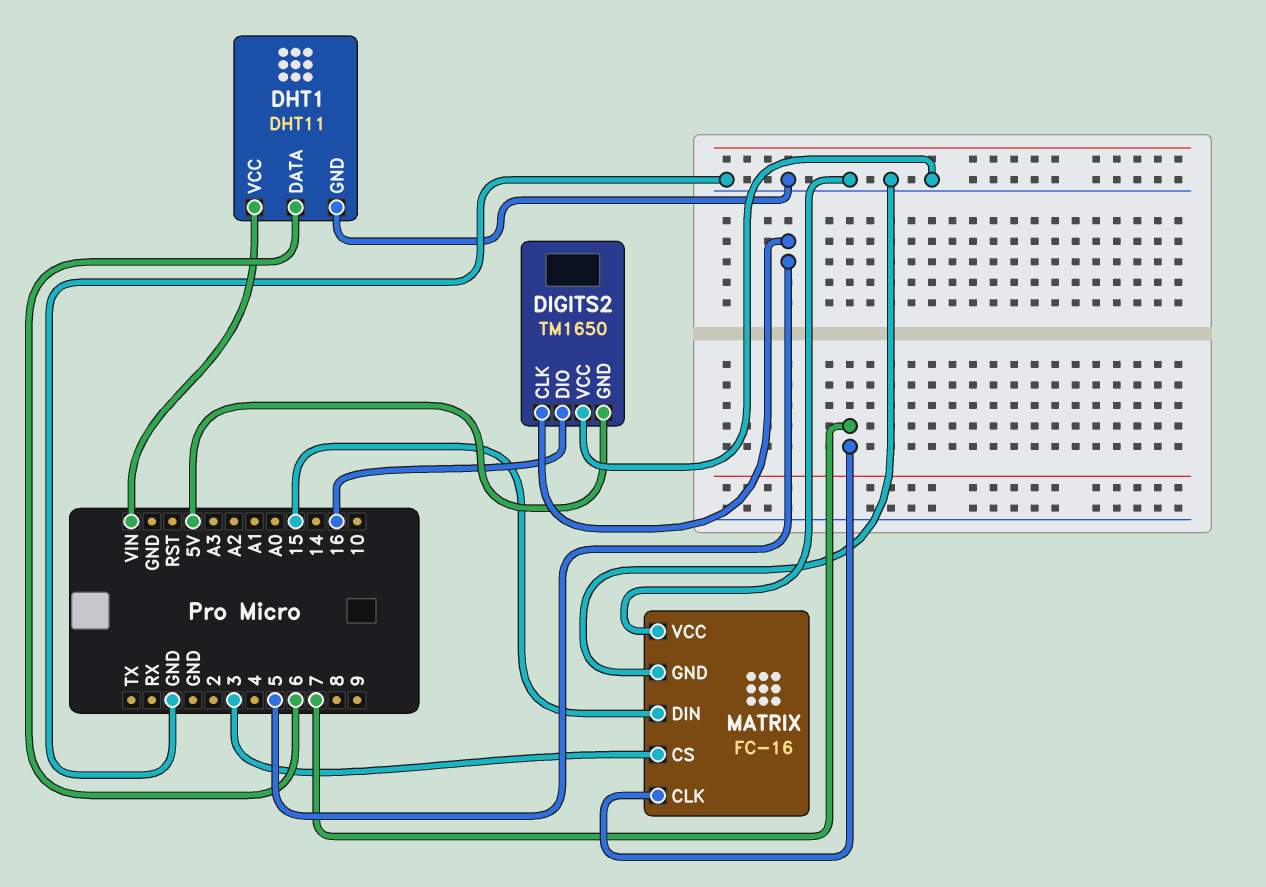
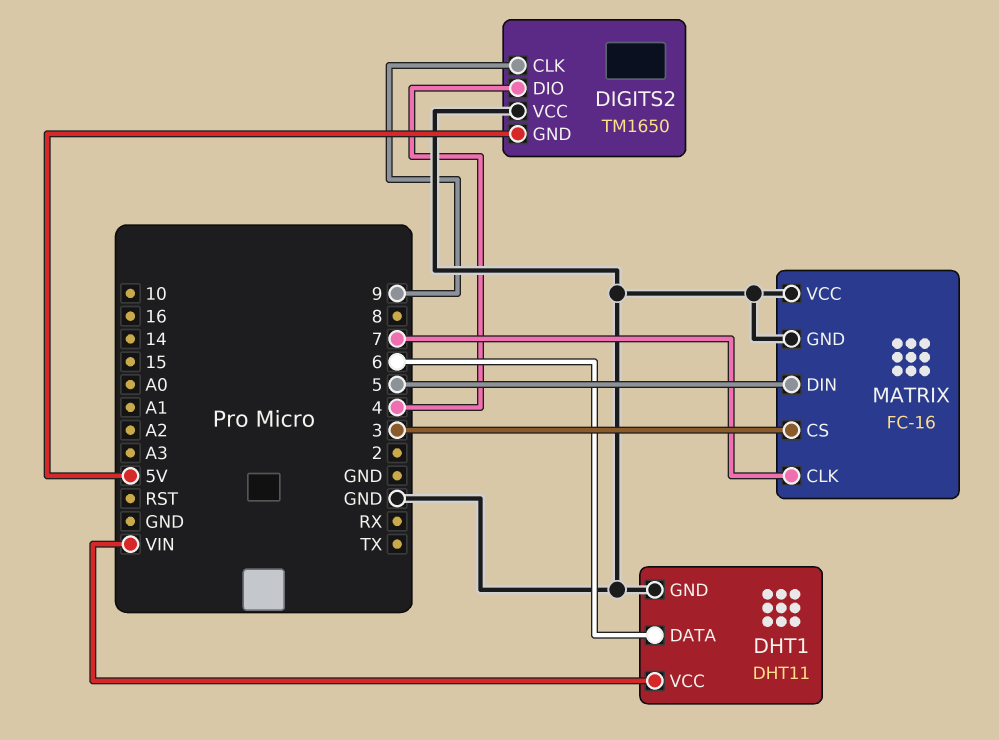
DIGITS2 pin CLK: 5 -> 9
DIGITS2 pin DIO: 16 -> 4
MATRIX pin DIN: 15 -> 5

